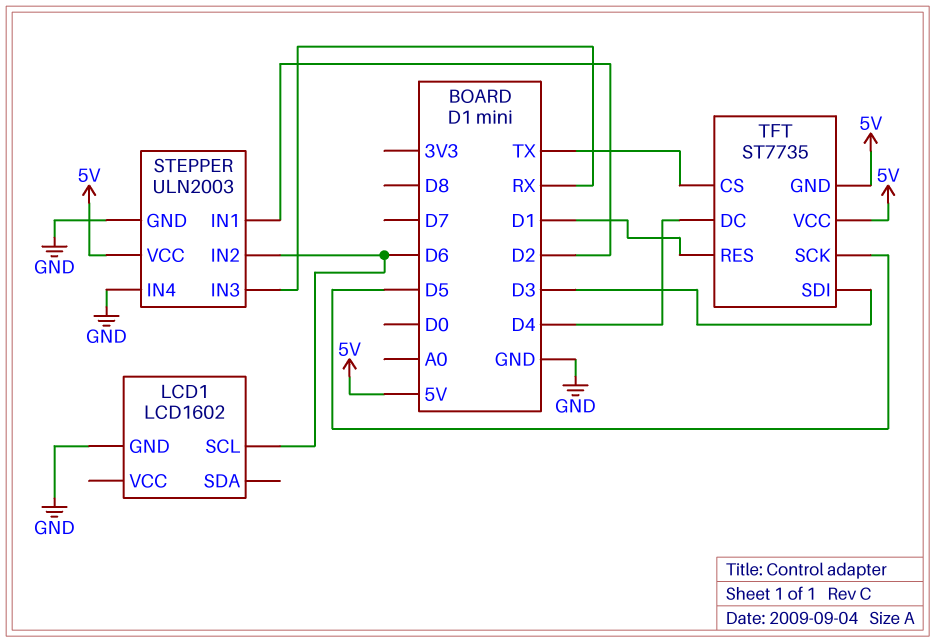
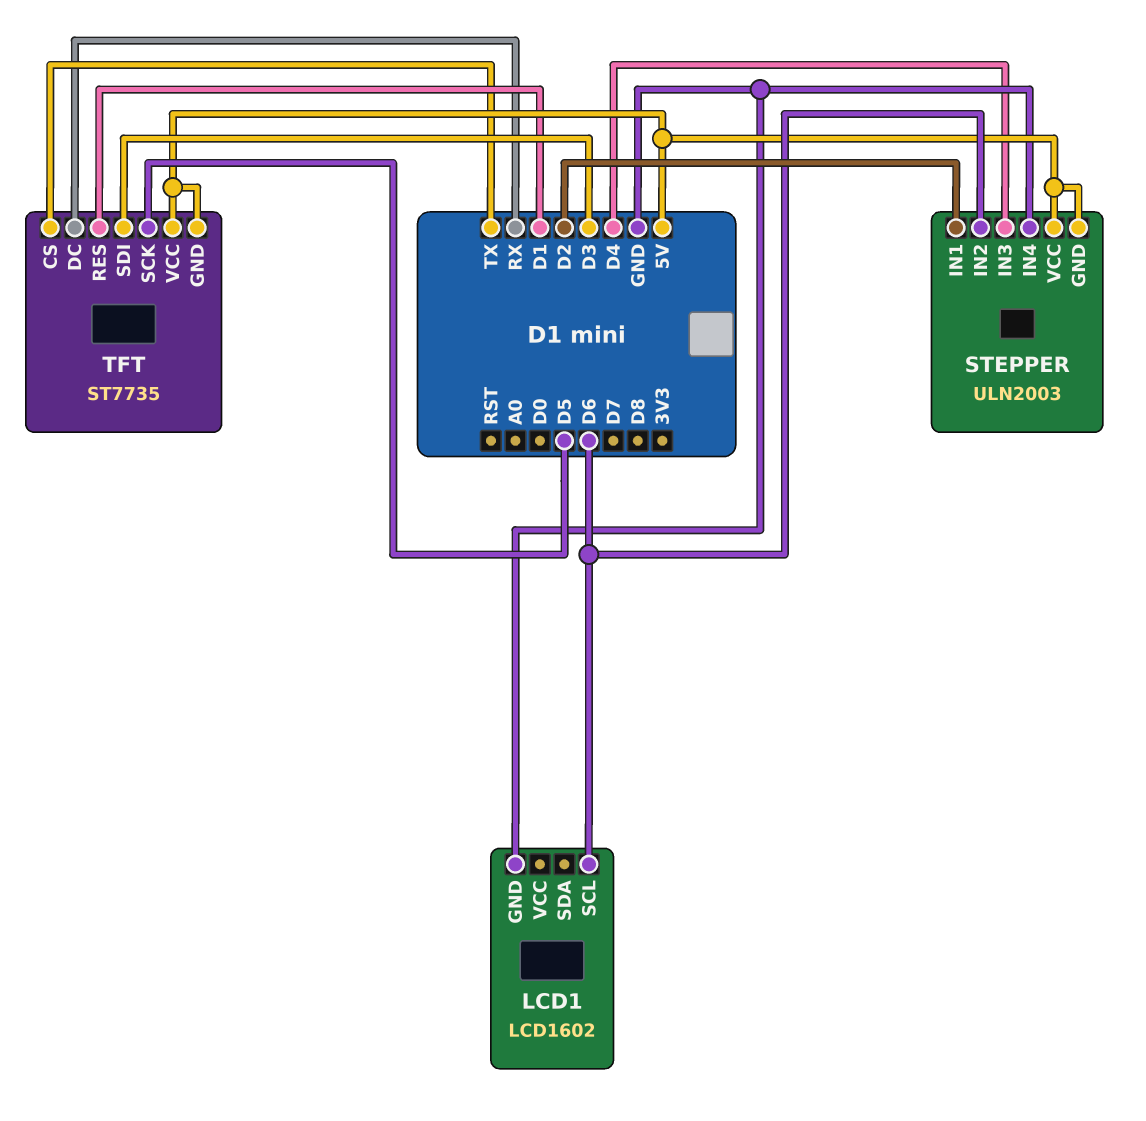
STEPPER pin GND: GND -> 5V
STEPPER pin IN3: RX -> D4
TFT pin DC: D4 -> RX

